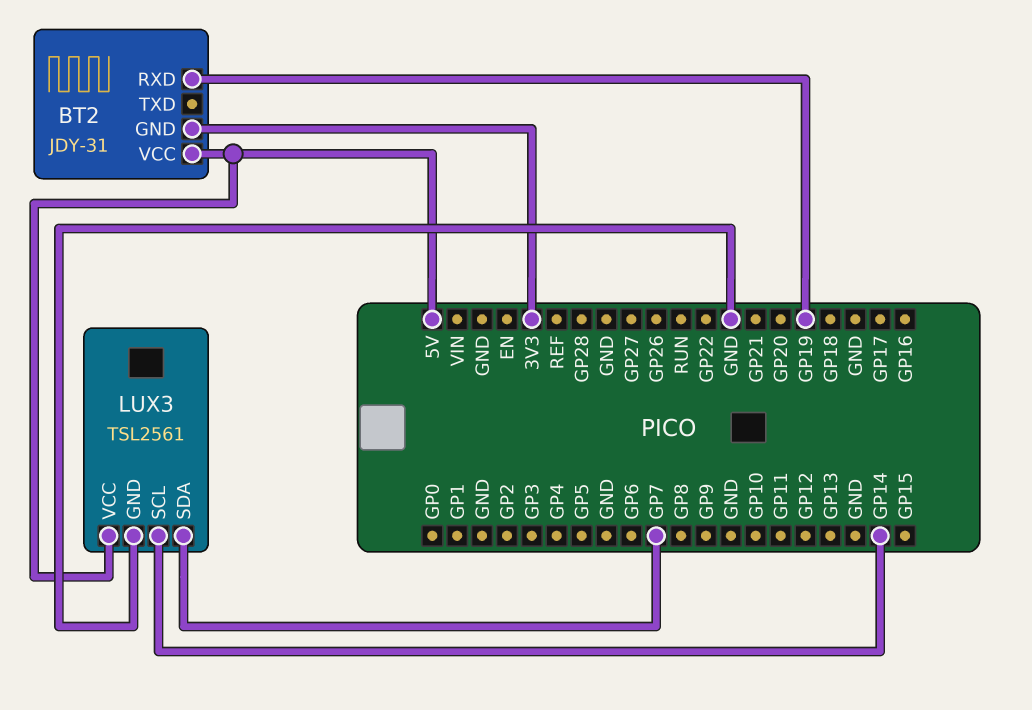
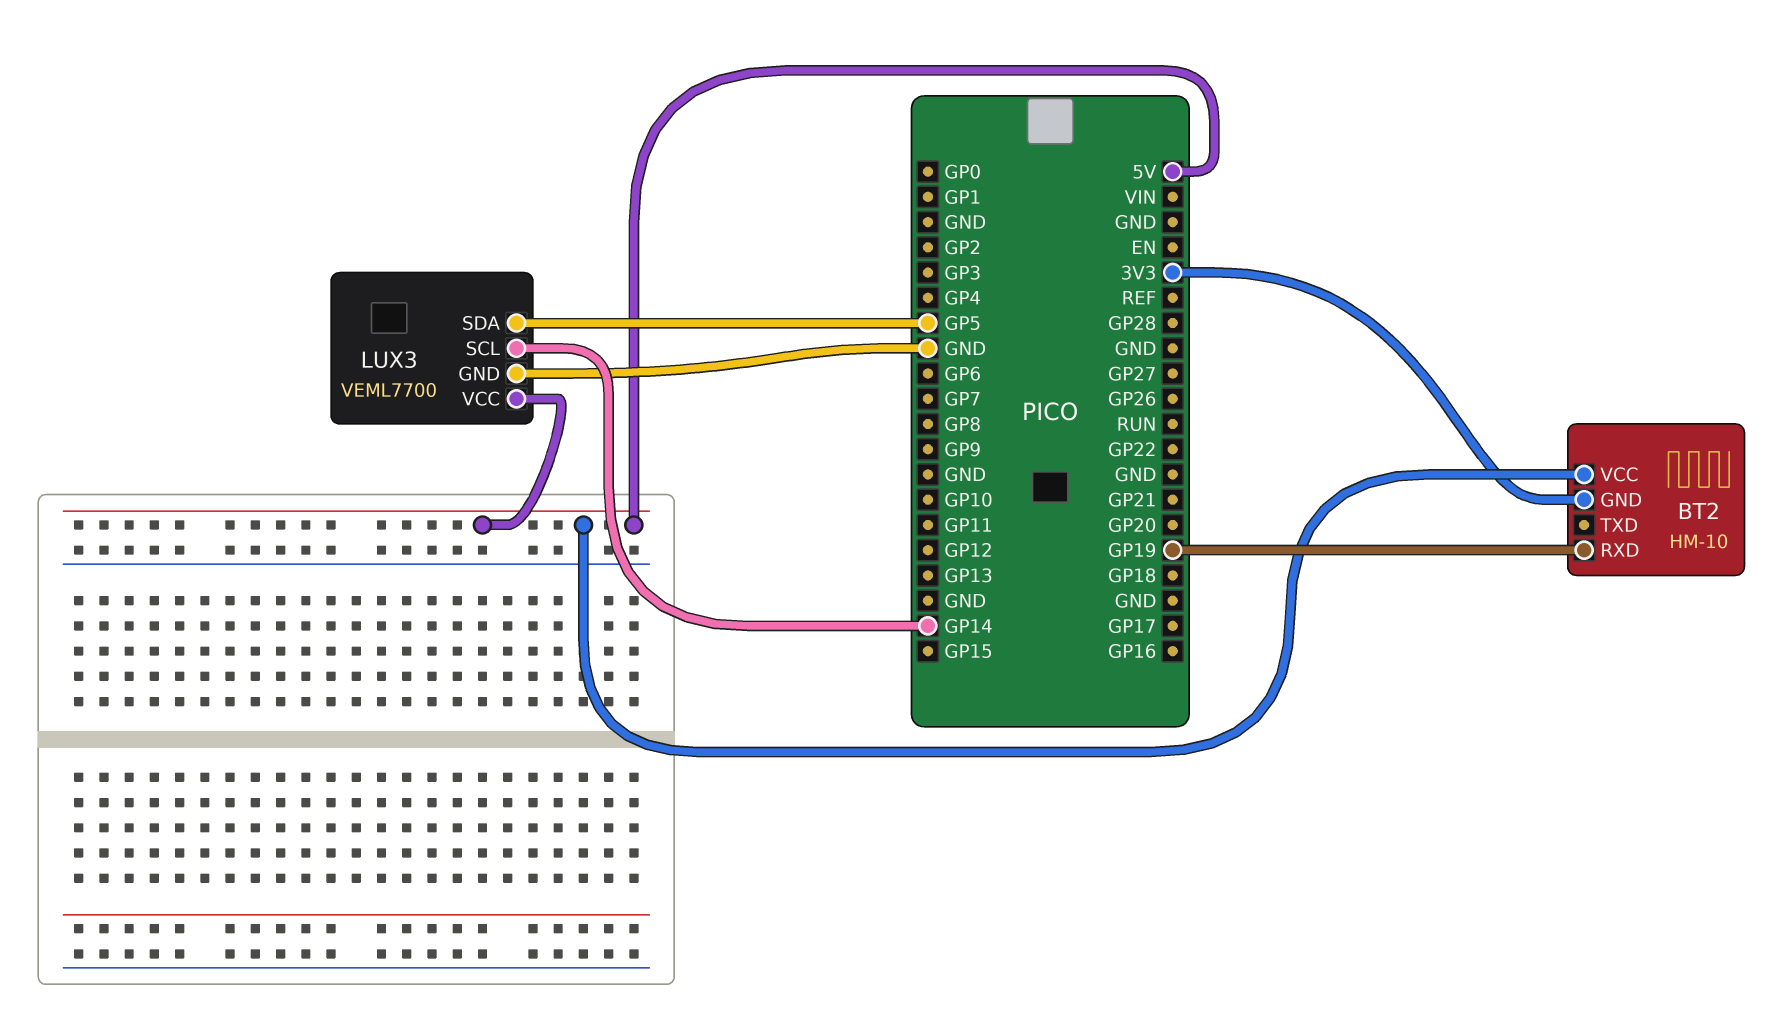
BT2: JDY-31 -> HM-10
LUX3: TSL2561 -> VEML7700
LUX3 pin SDA: GP7 -> GP5

